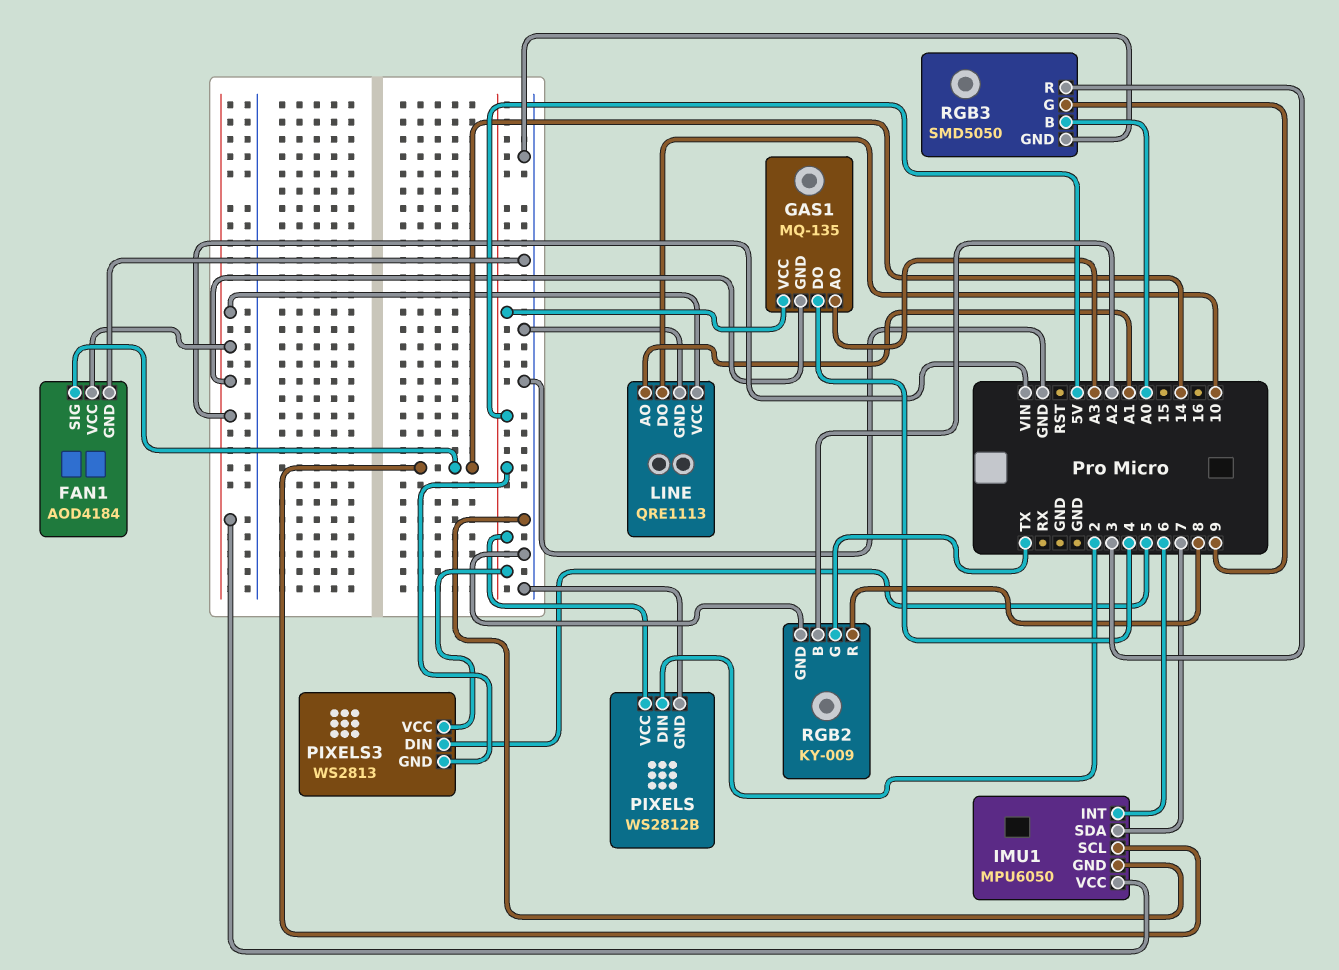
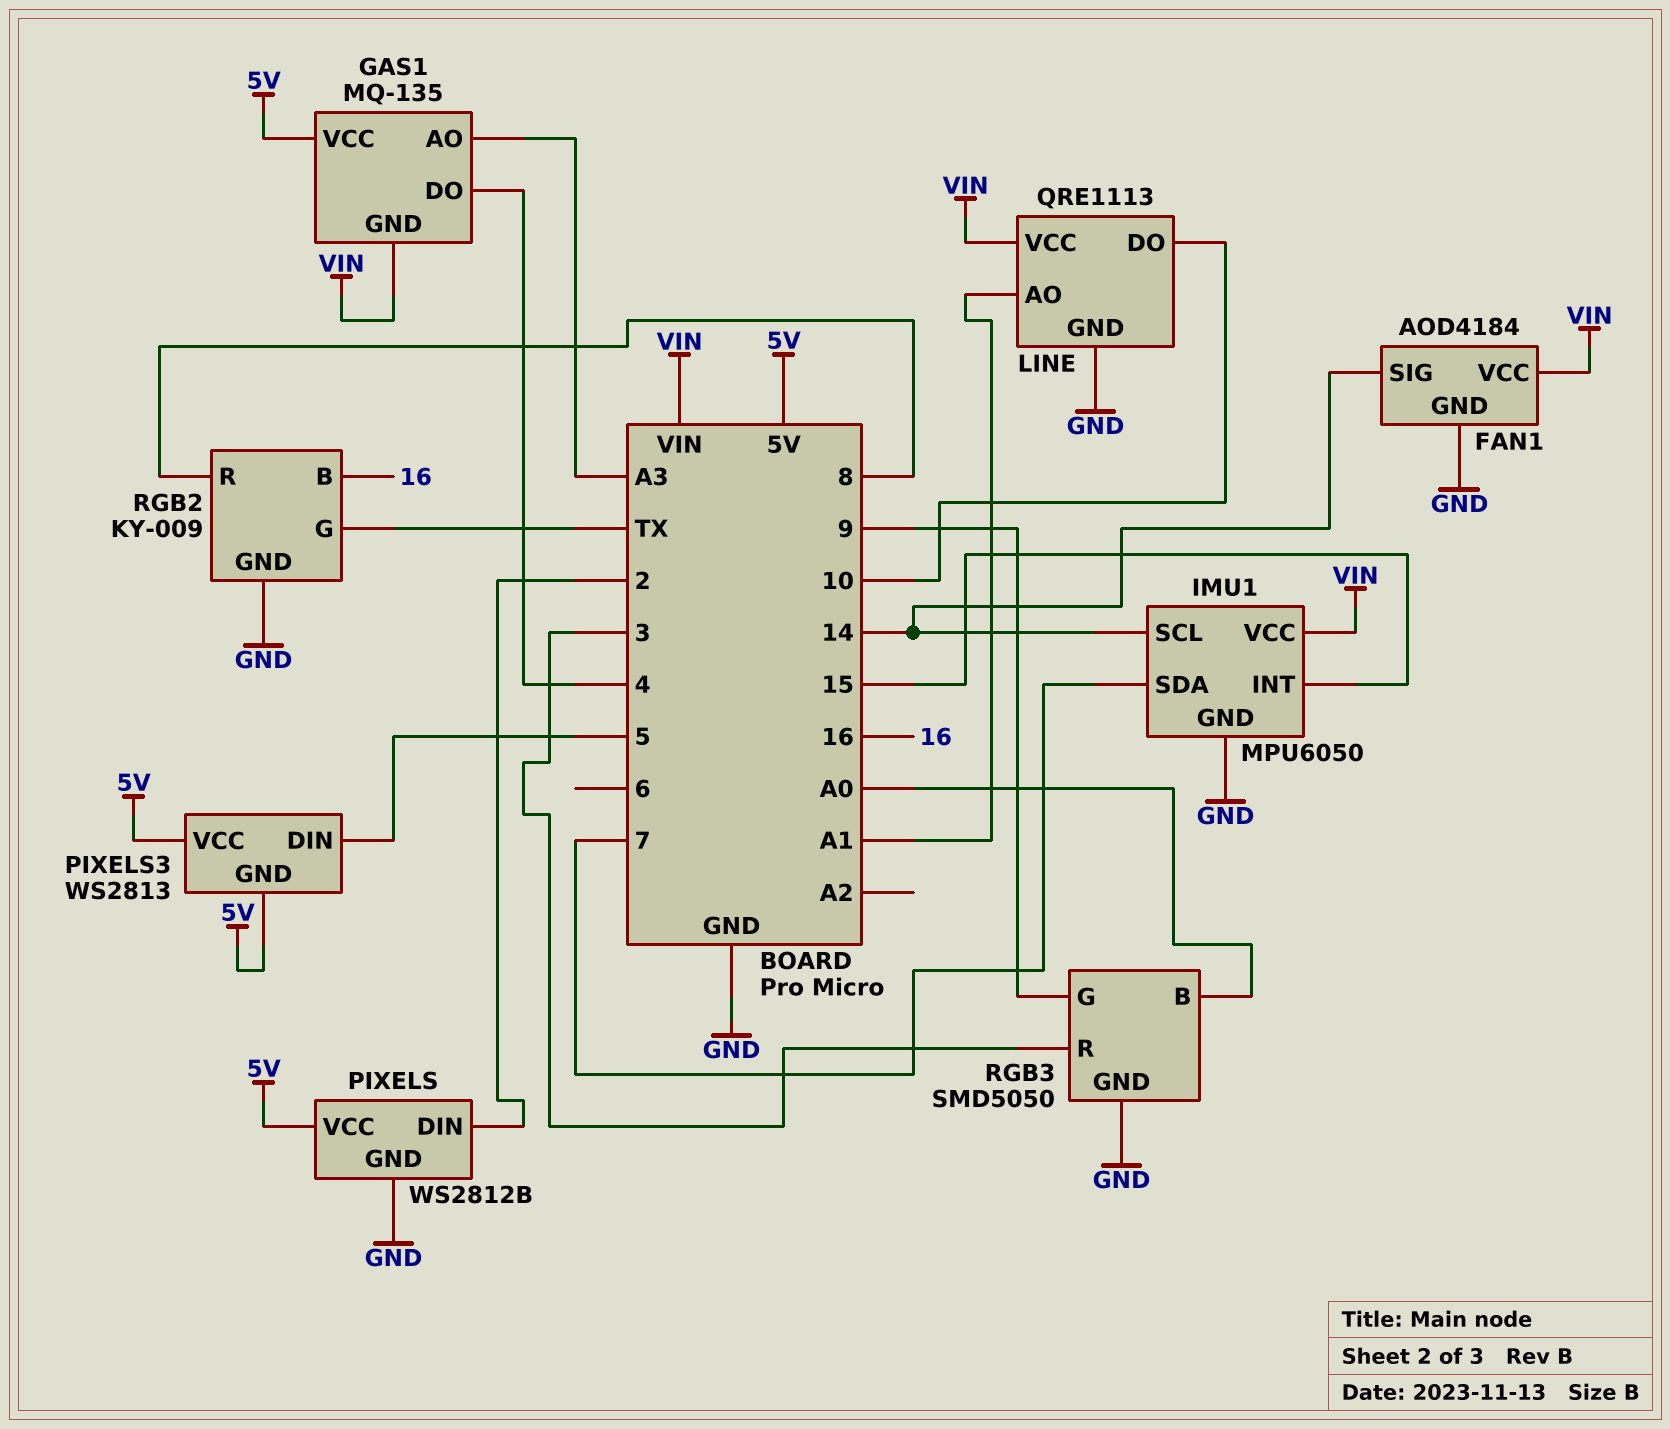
IMU1 pin INT: 6 -> 15
RGB2 pin B: A2 -> 16

